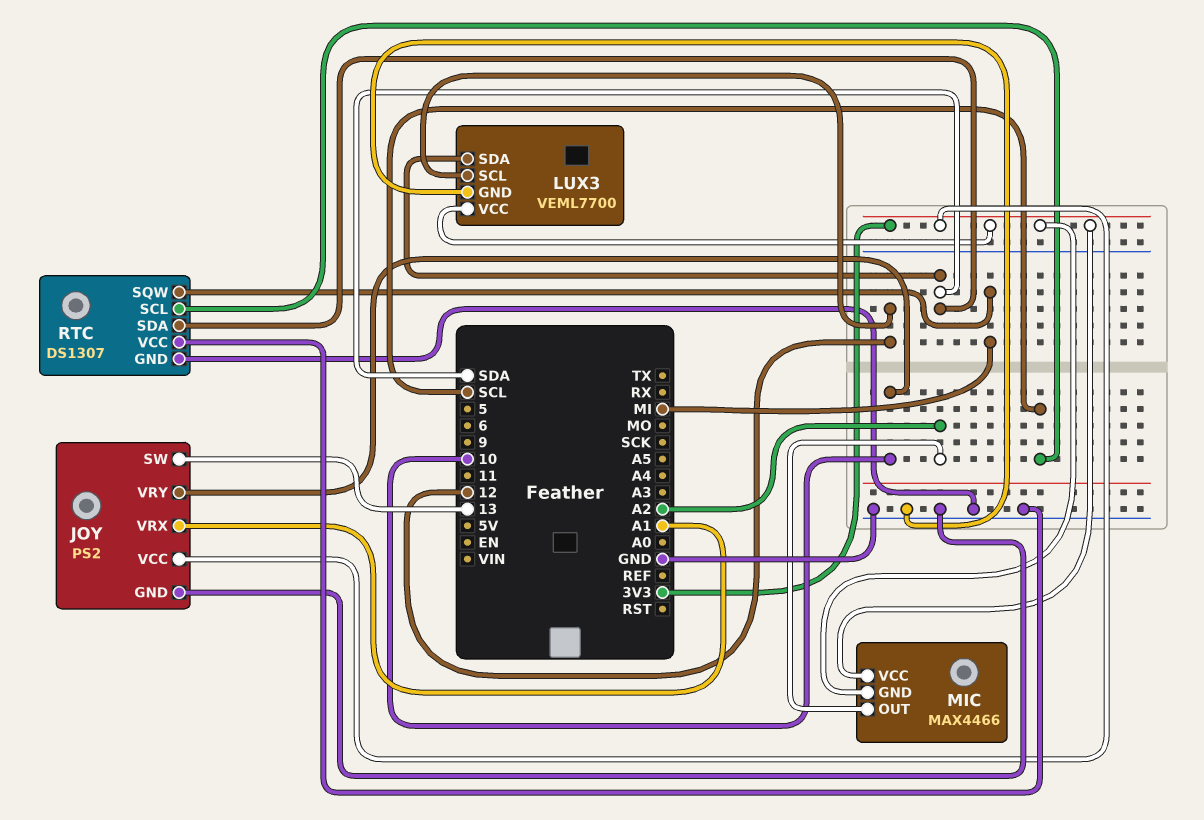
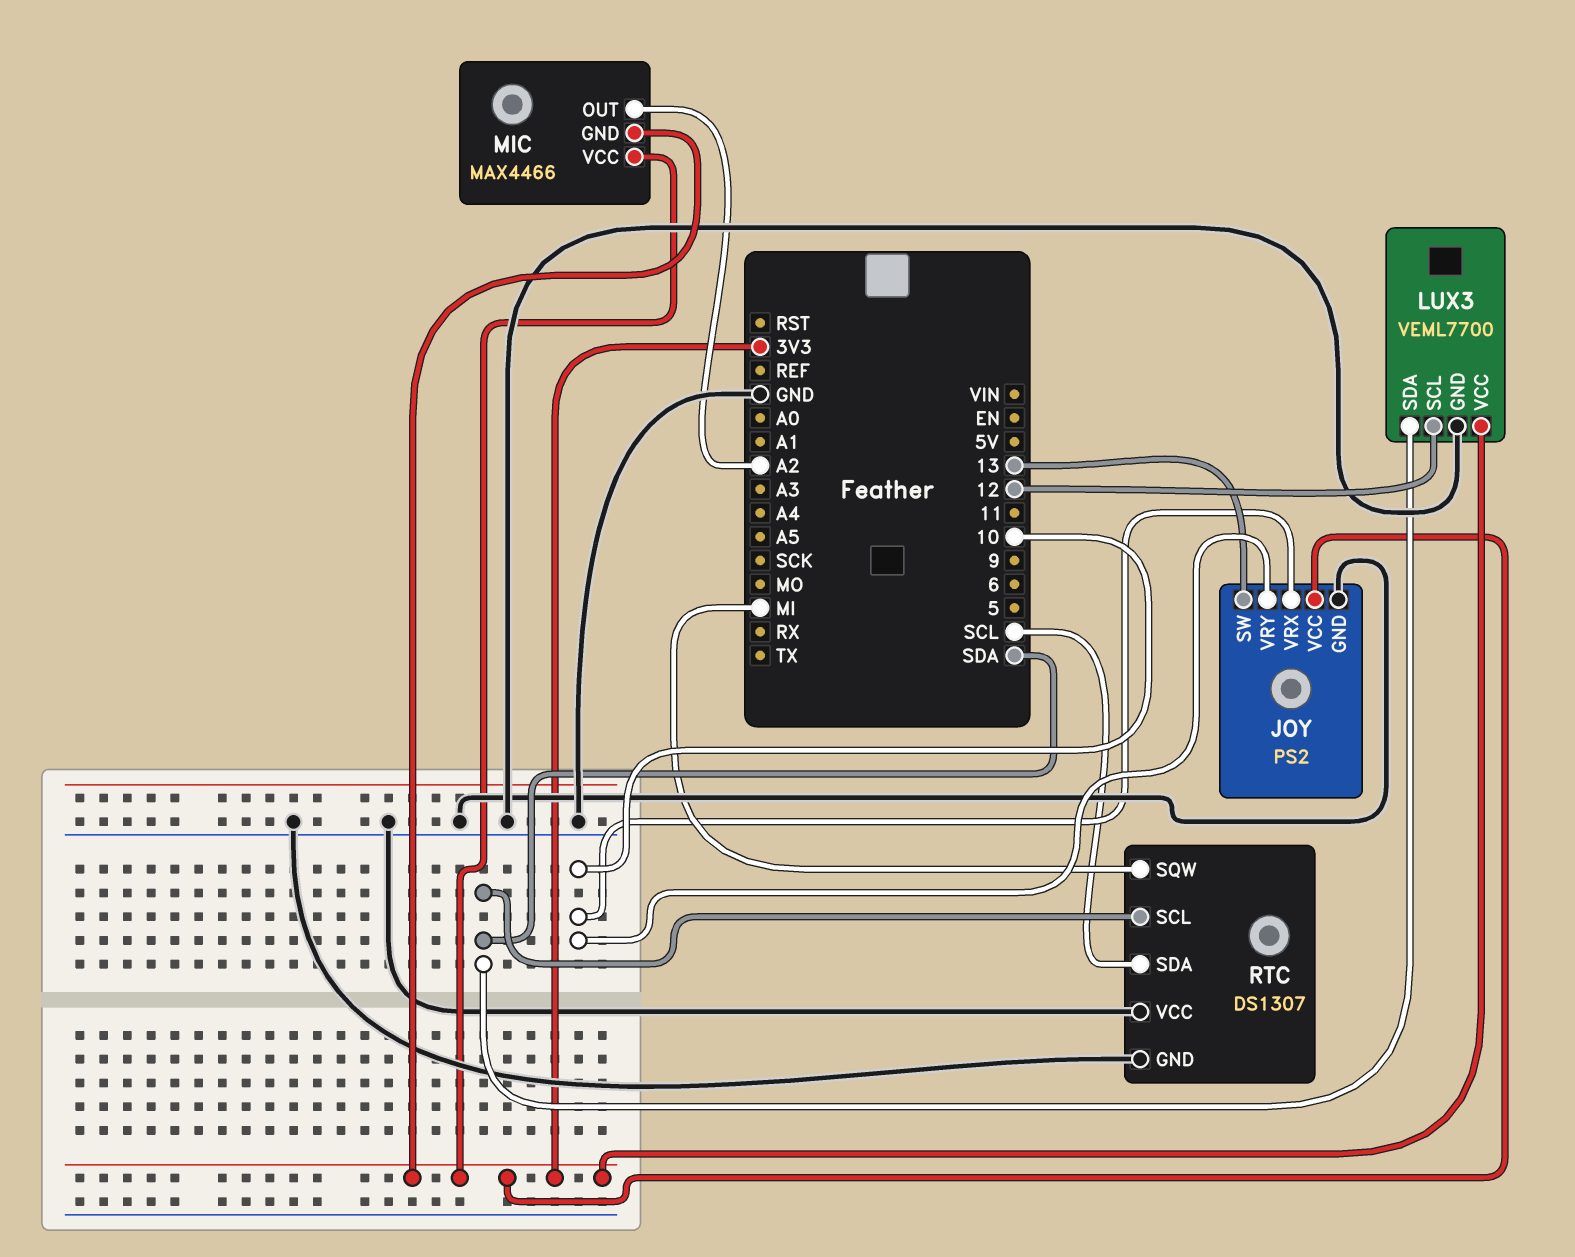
JOY pin VRX: A1 -> 10
RTC pin SCL: SCL -> SDA
RTC pin SDA: SDA -> SCL

